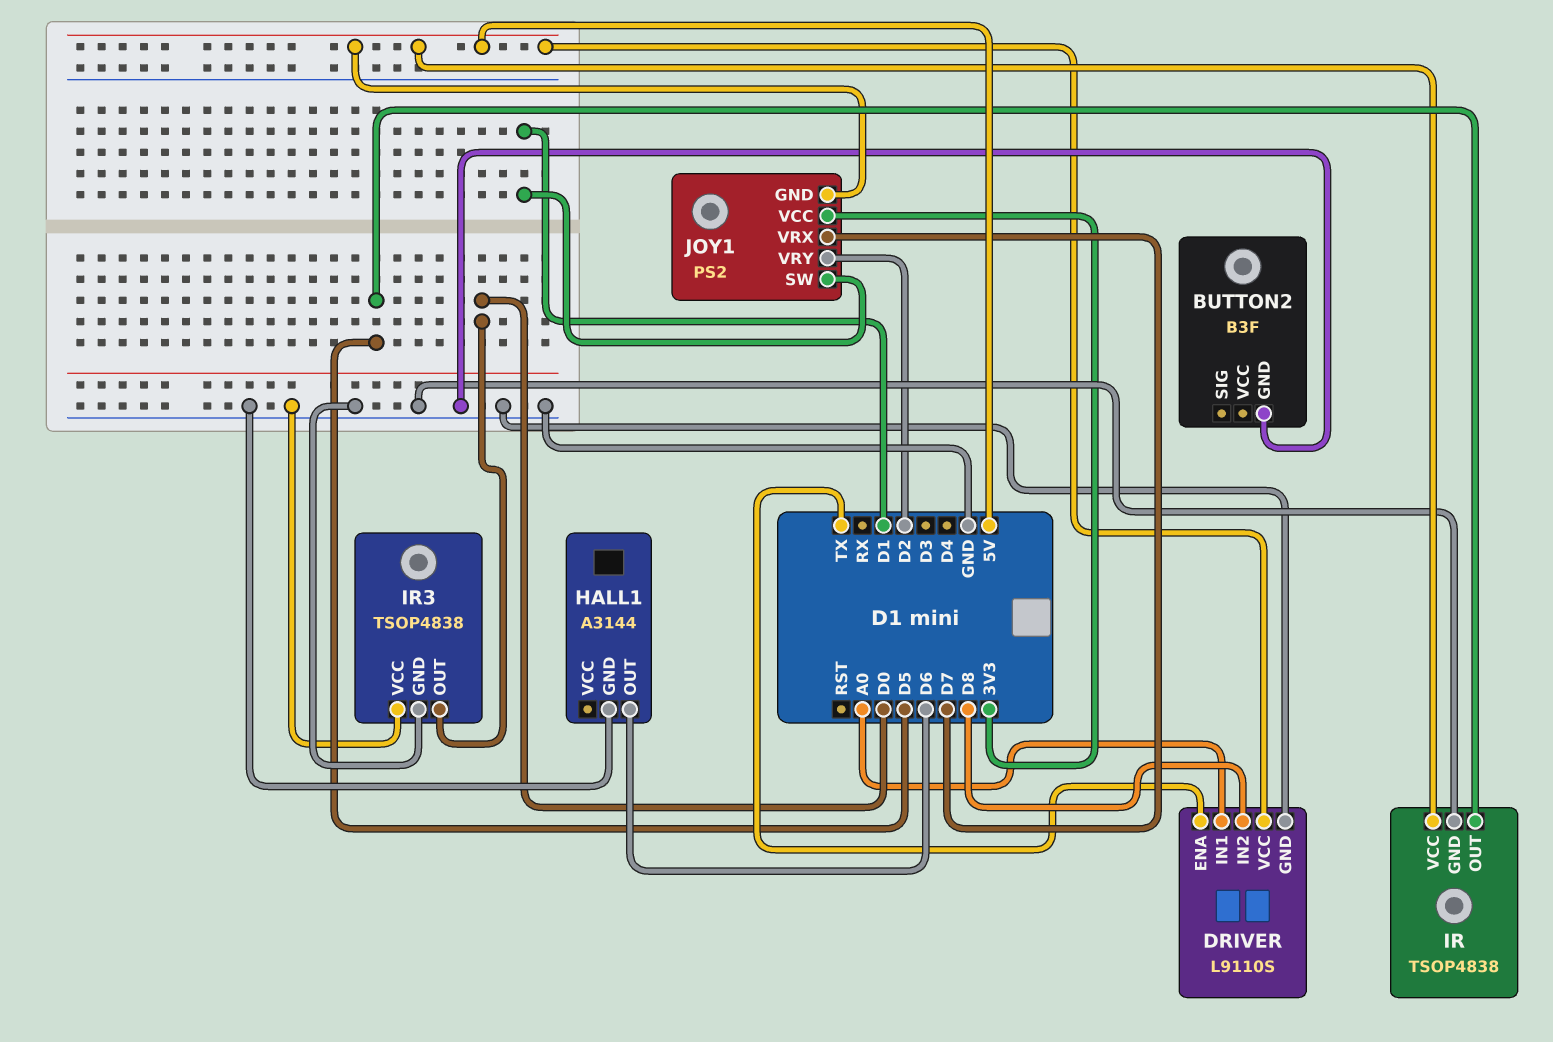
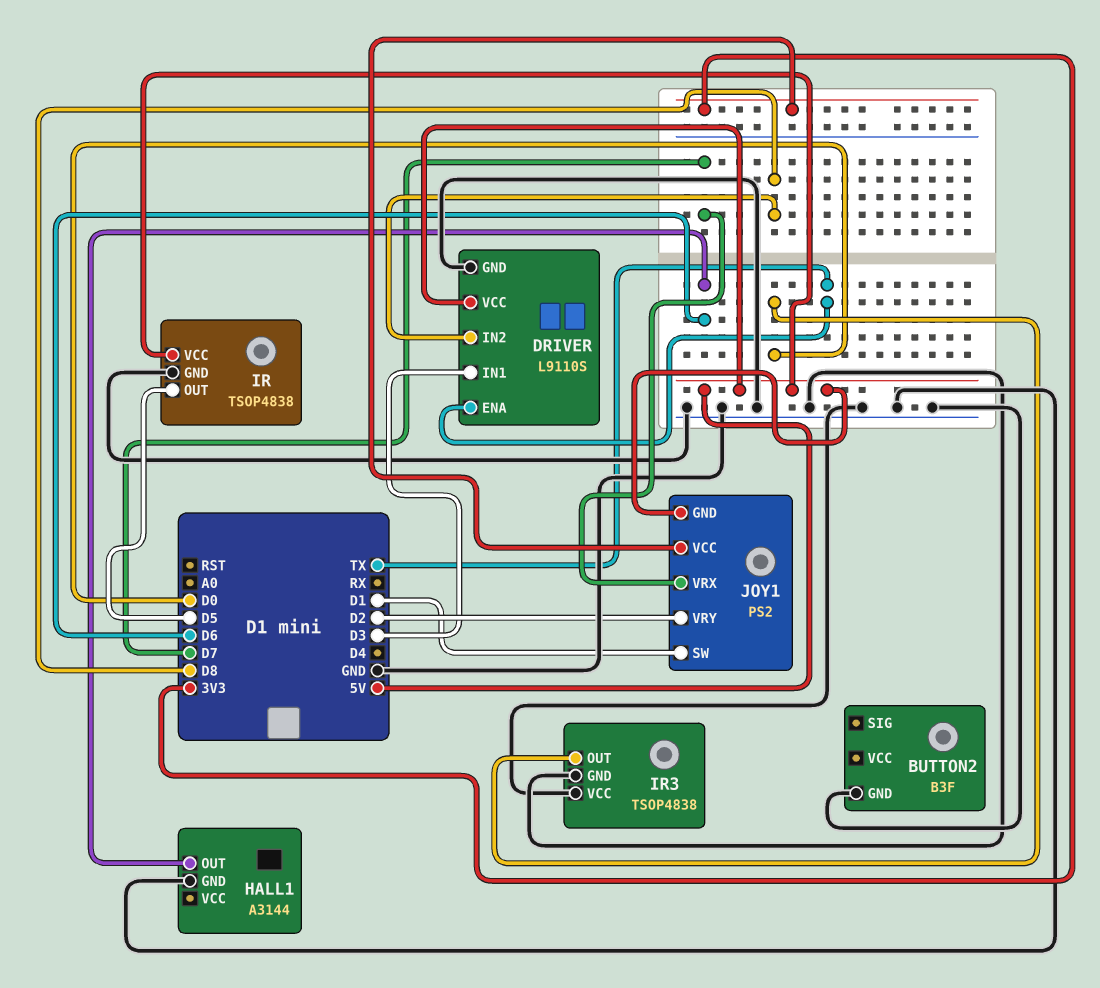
DRIVER pin IN1: A0 -> D3

